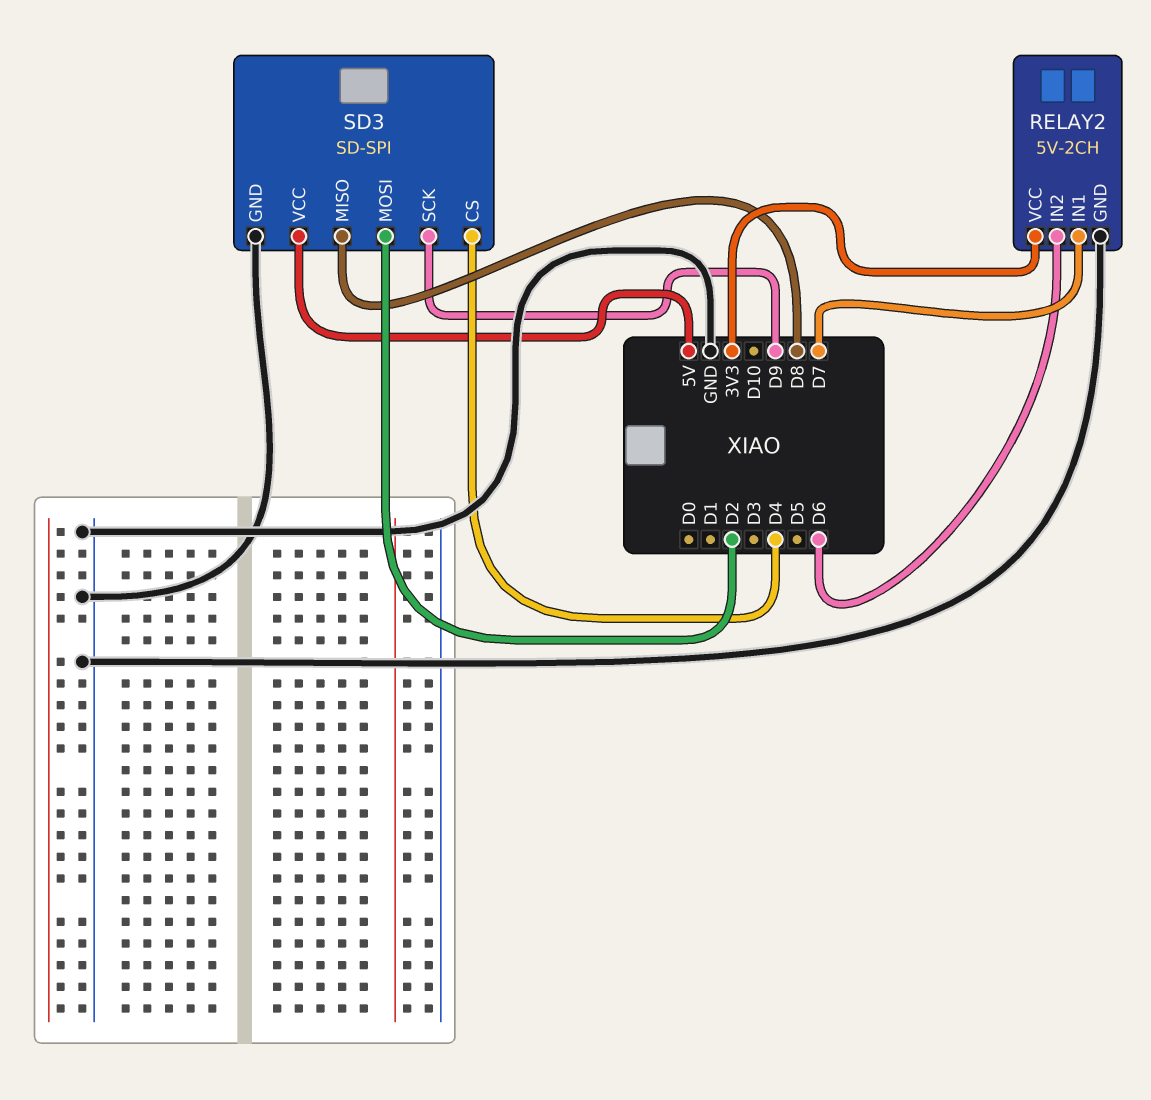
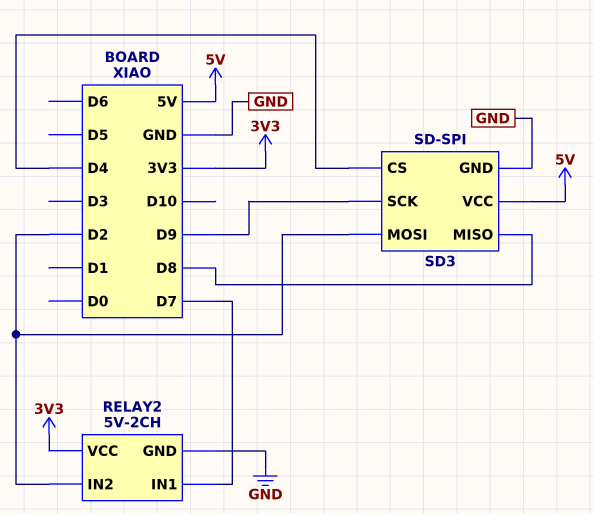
RELAY2 pin IN2: D6 -> D2

